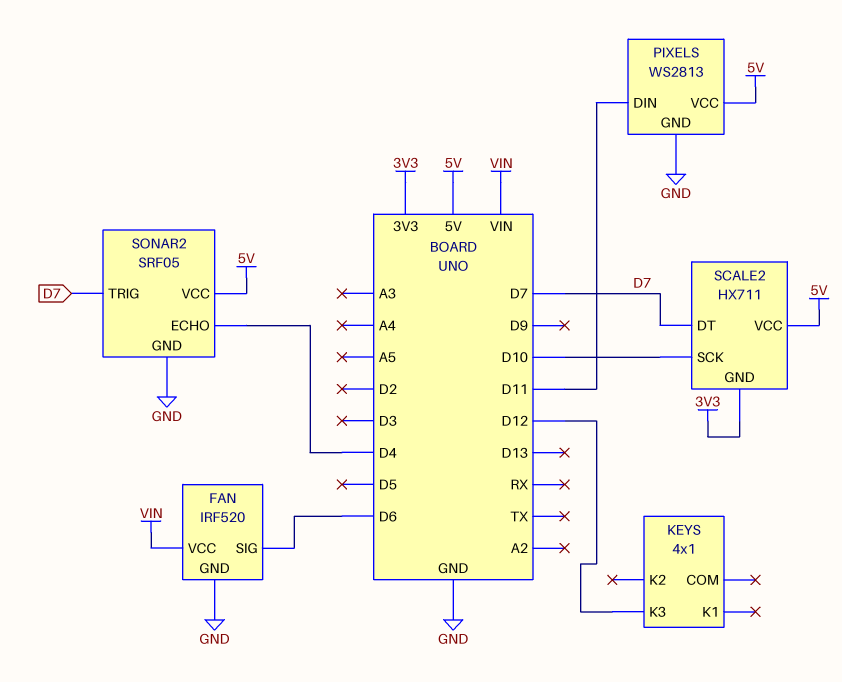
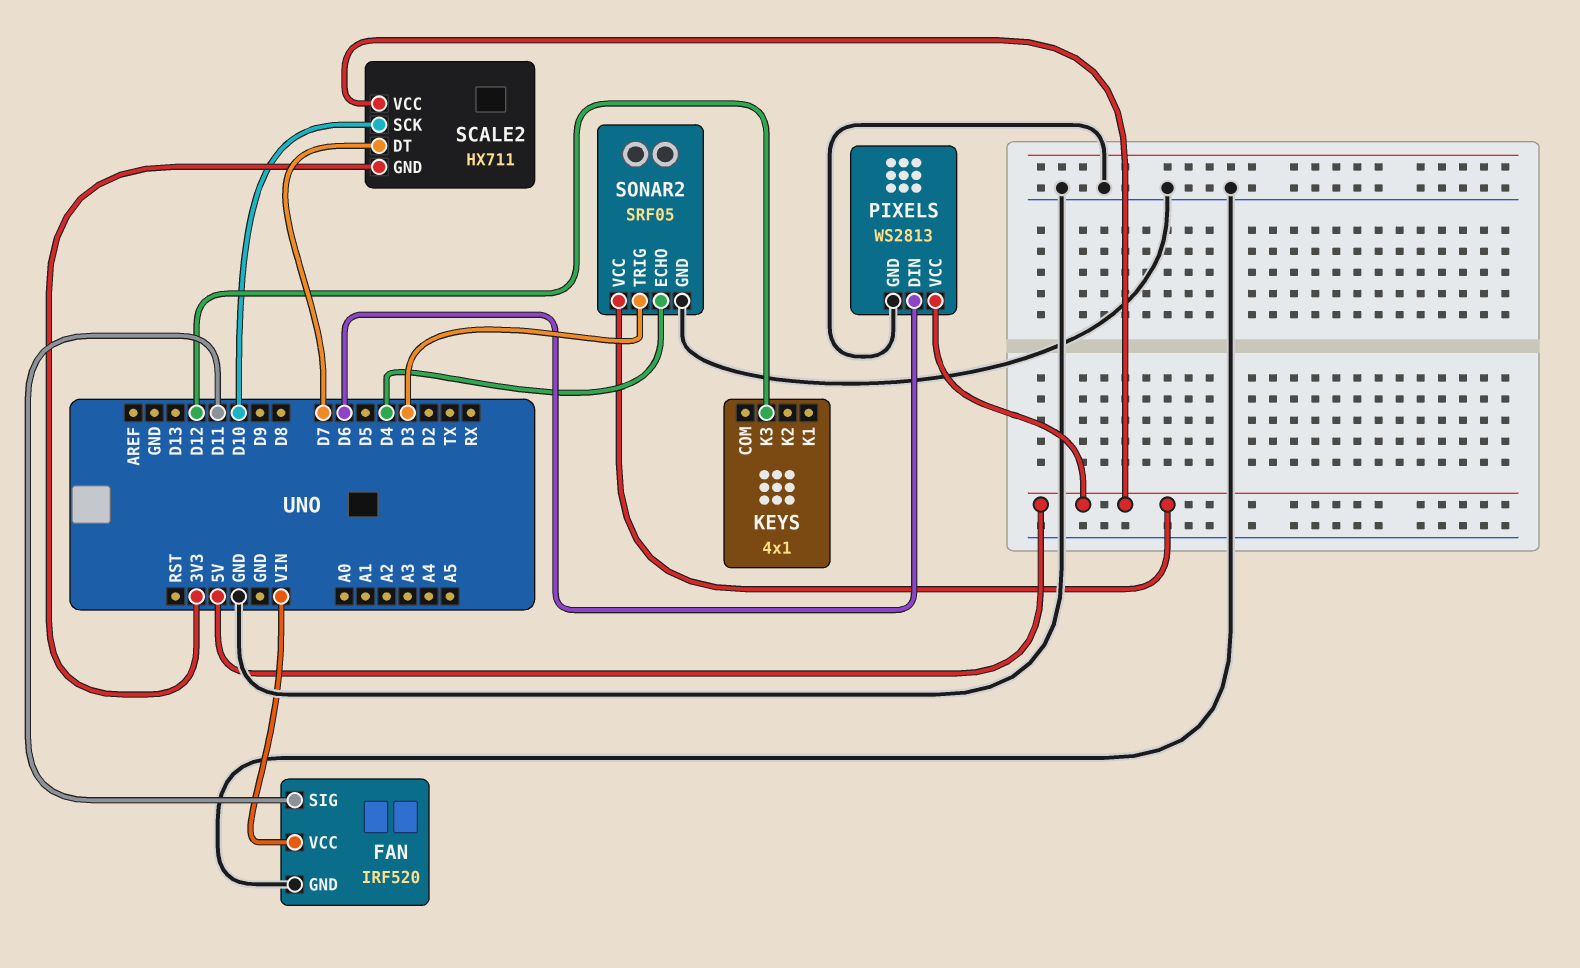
FAN pin SIG: D6 -> D11
PIXELS pin DIN: D11 -> D6
SONAR2 pin TRIG: D7 -> D3

